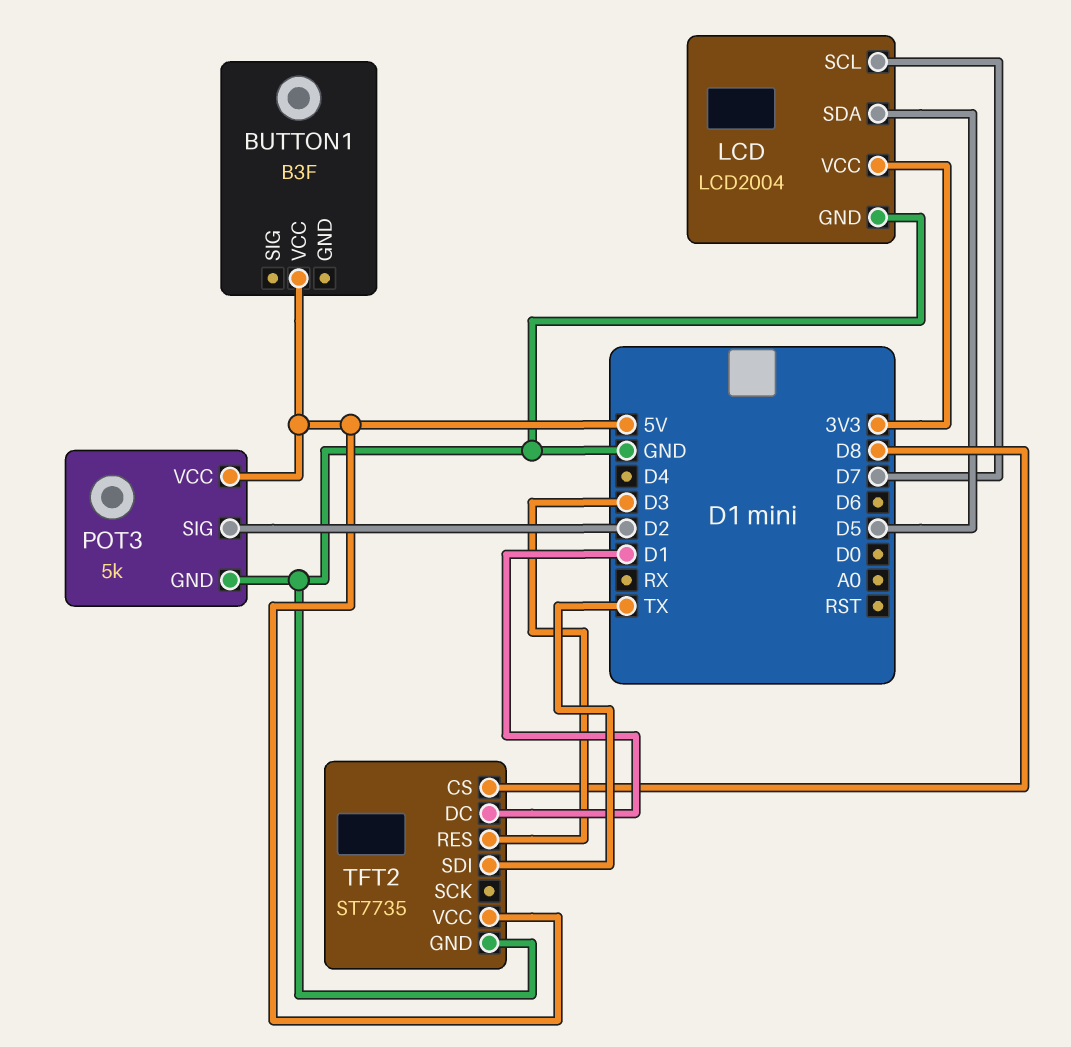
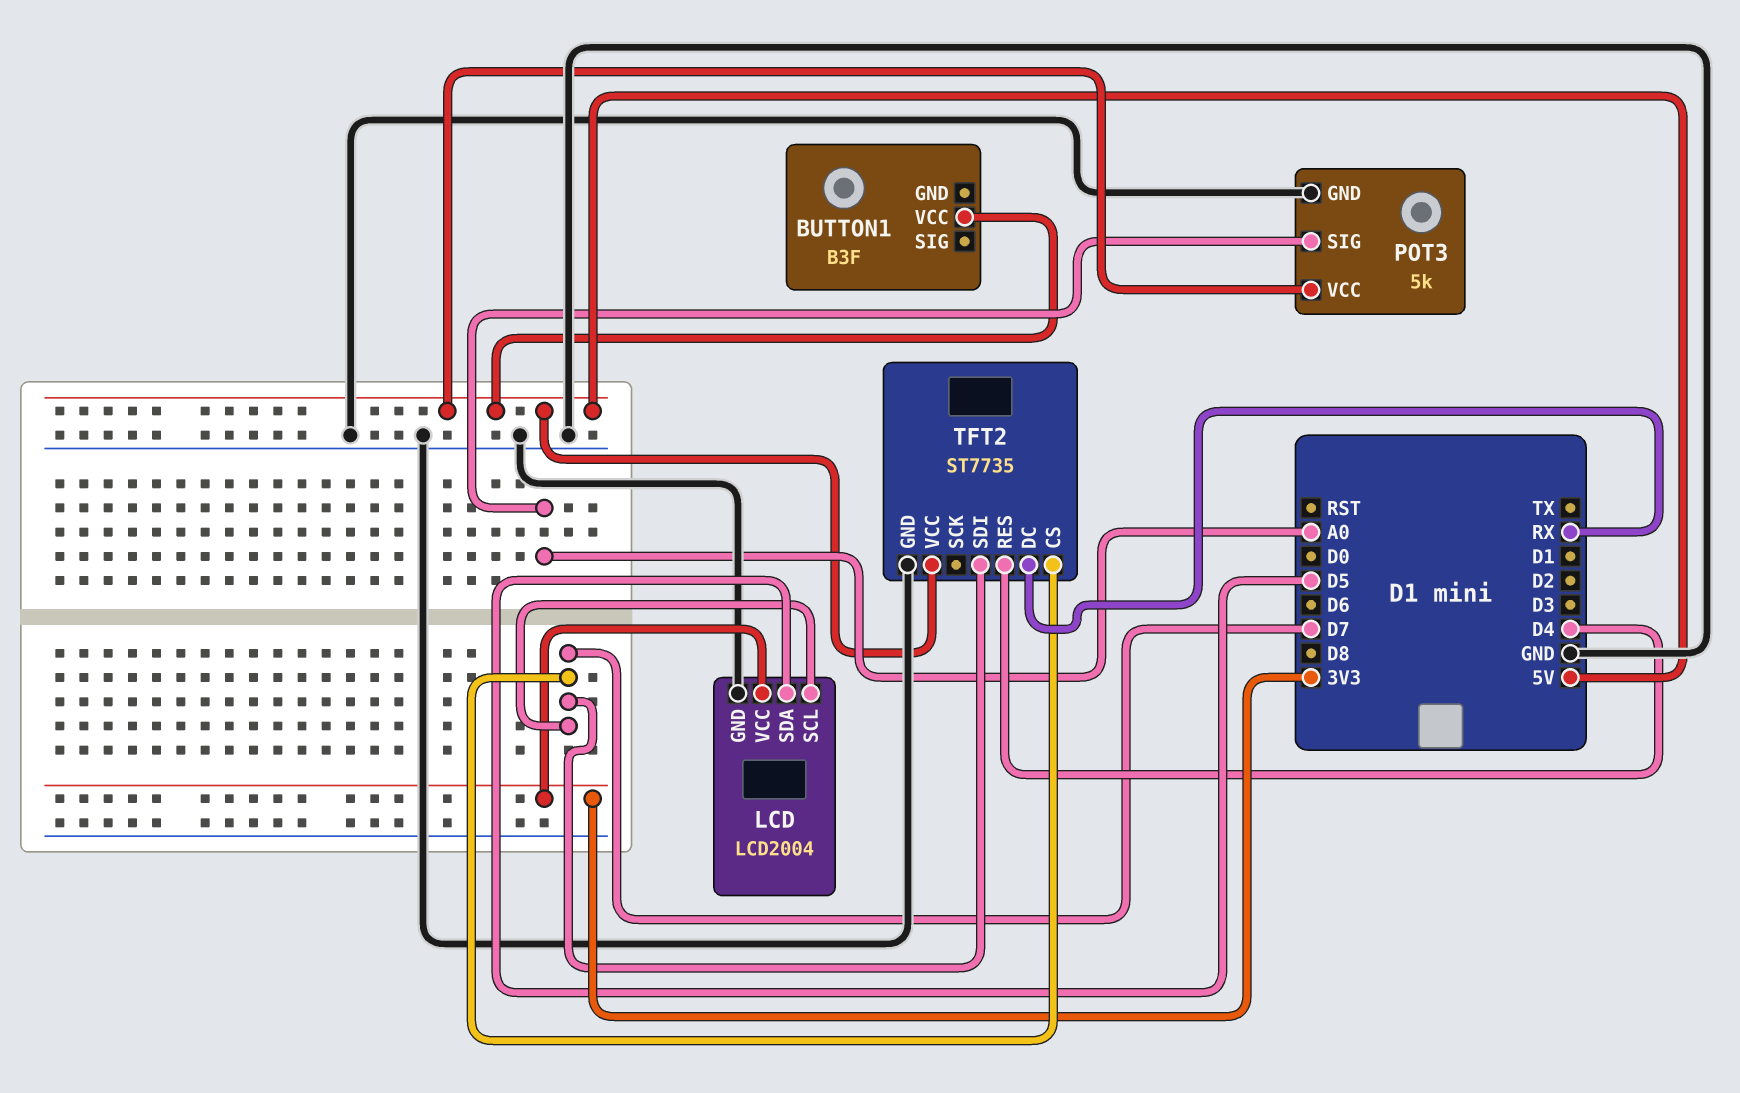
POT3 pin SIG: D2 -> A0
TFT2 pin CS: D8 -> D7
TFT2 pin DC: D1 -> RX
TFT2 pin RES: D3 -> D4
TFT2 pin SDI: TX -> D7

